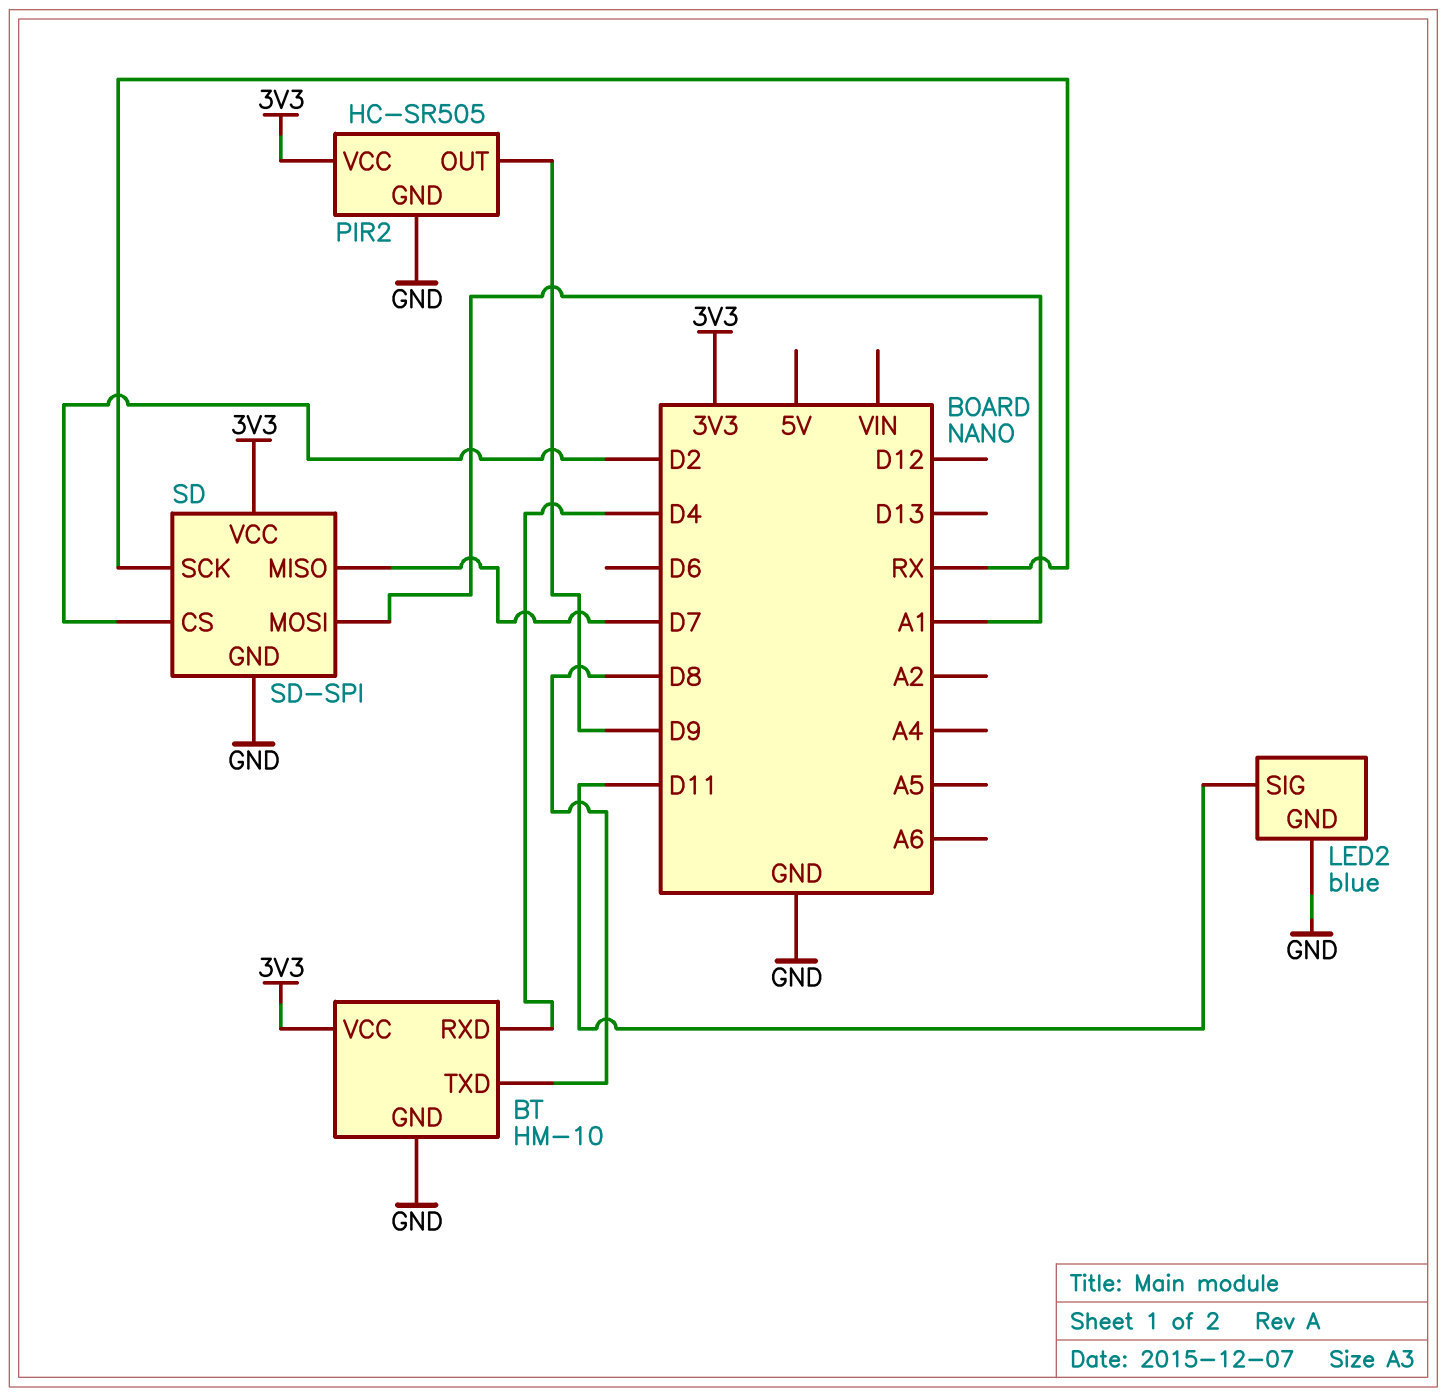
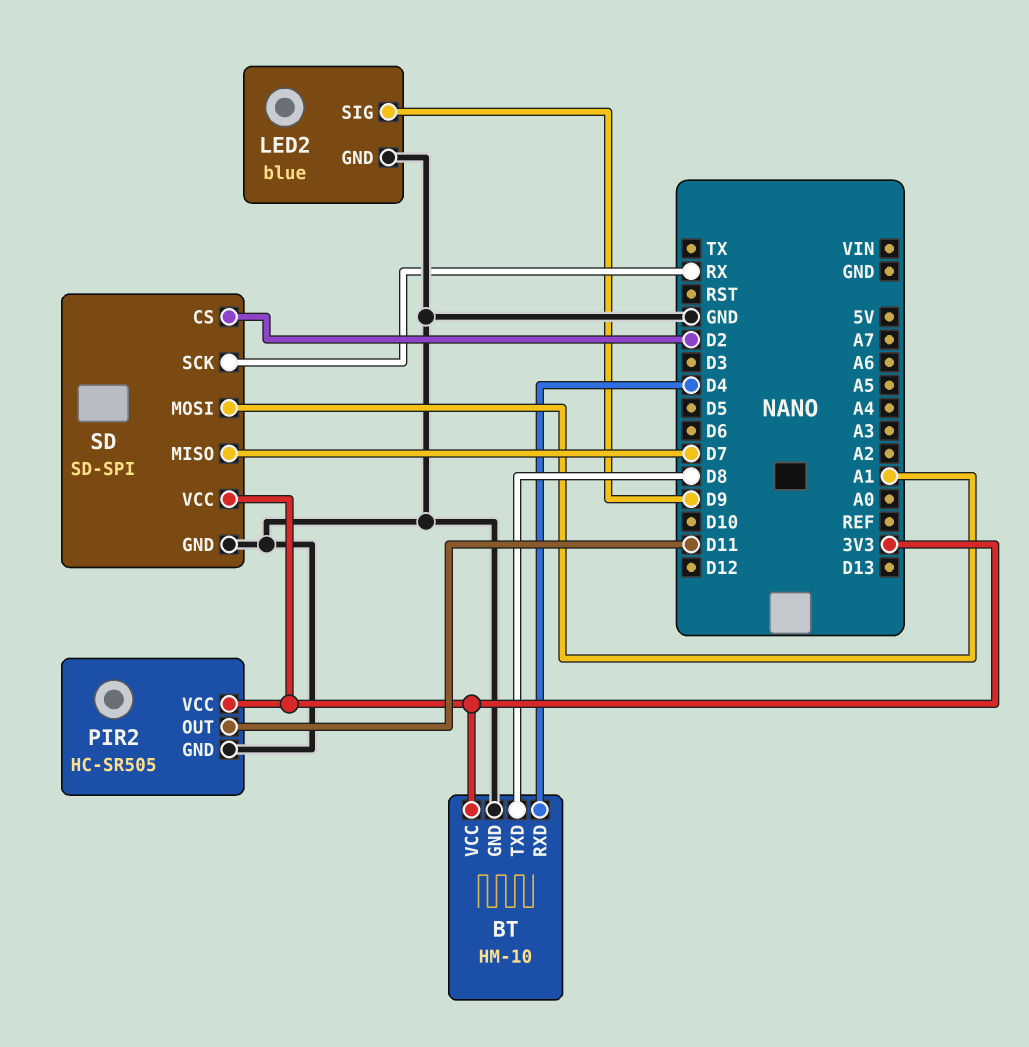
LED2 pin SIG: D11 -> D9
PIR2 pin OUT: D9 -> D11

